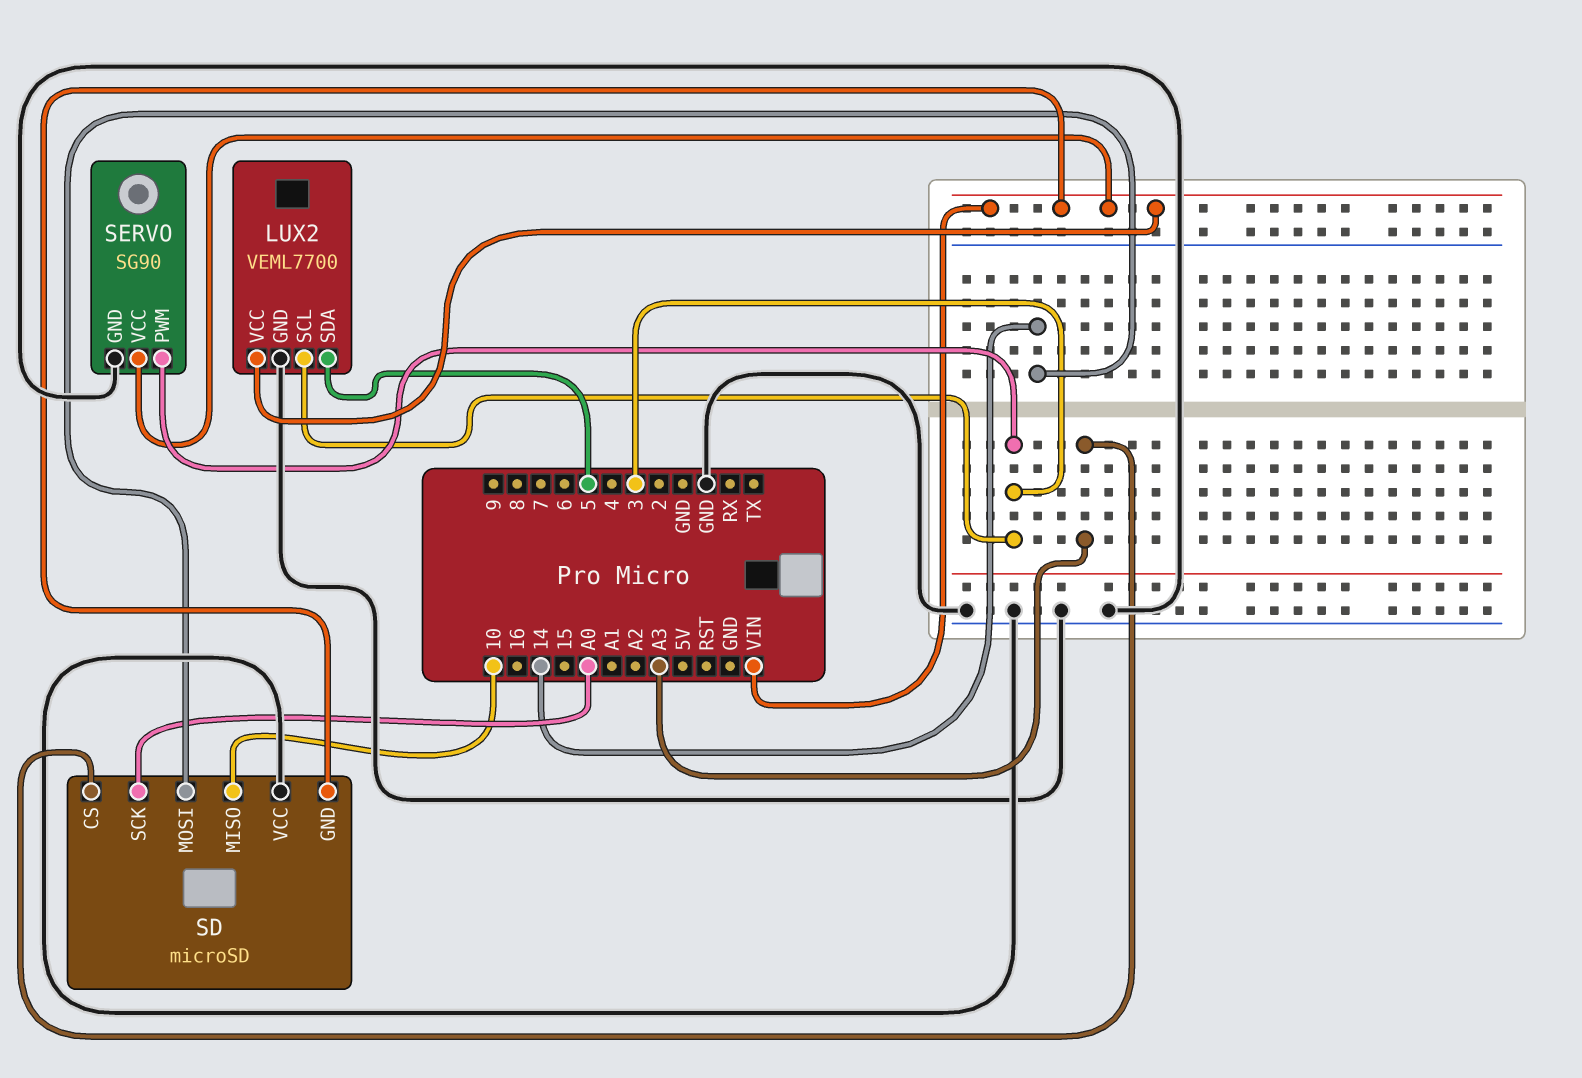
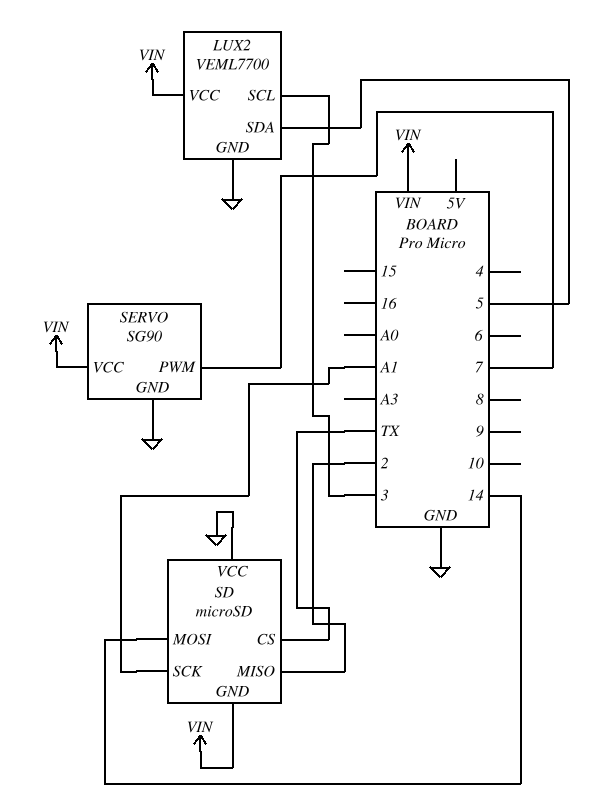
SD pin CS: A3 -> TX
SD pin MISO: 10 -> 2
SD pin SCK: A0 -> A1
SERVO pin PWM: 3 -> 7

